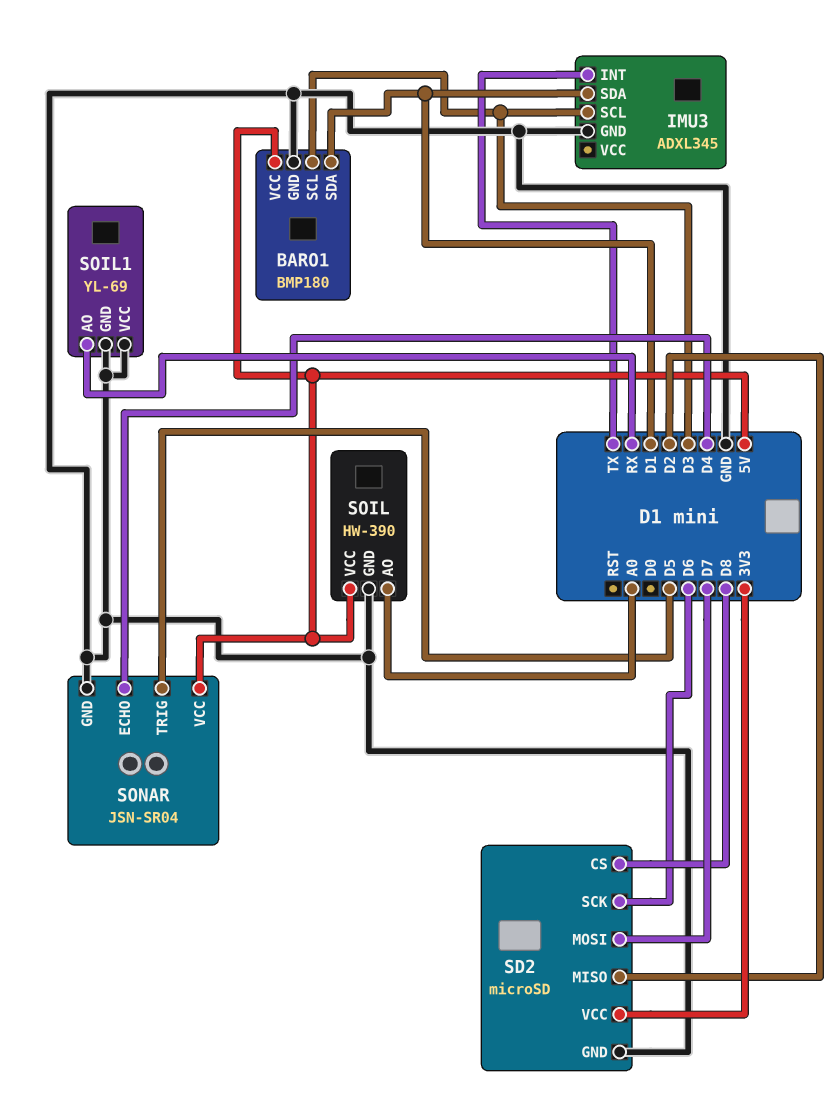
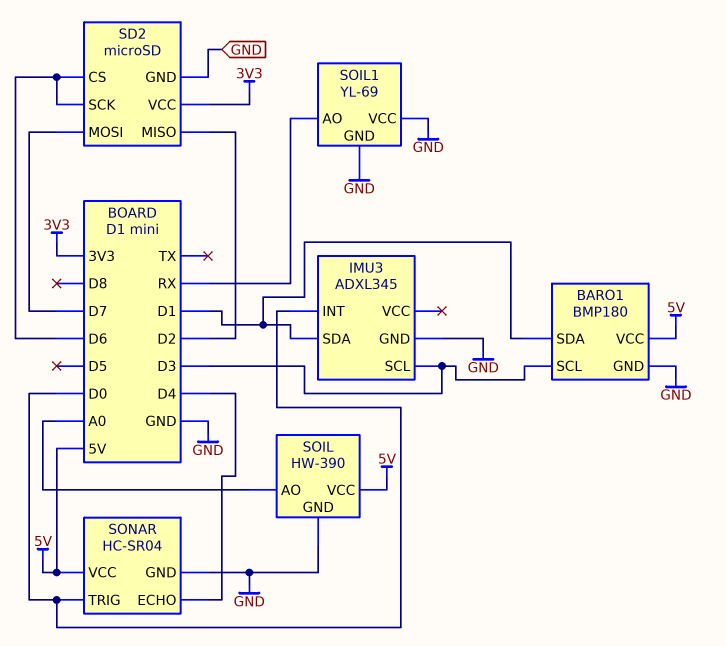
IMU3 pin INT: TX -> D0
SD2 pin CS: D8 -> D6
SONAR: JSN-SR04 -> HC-SR04
SONAR pin TRIG: D5 -> D0

